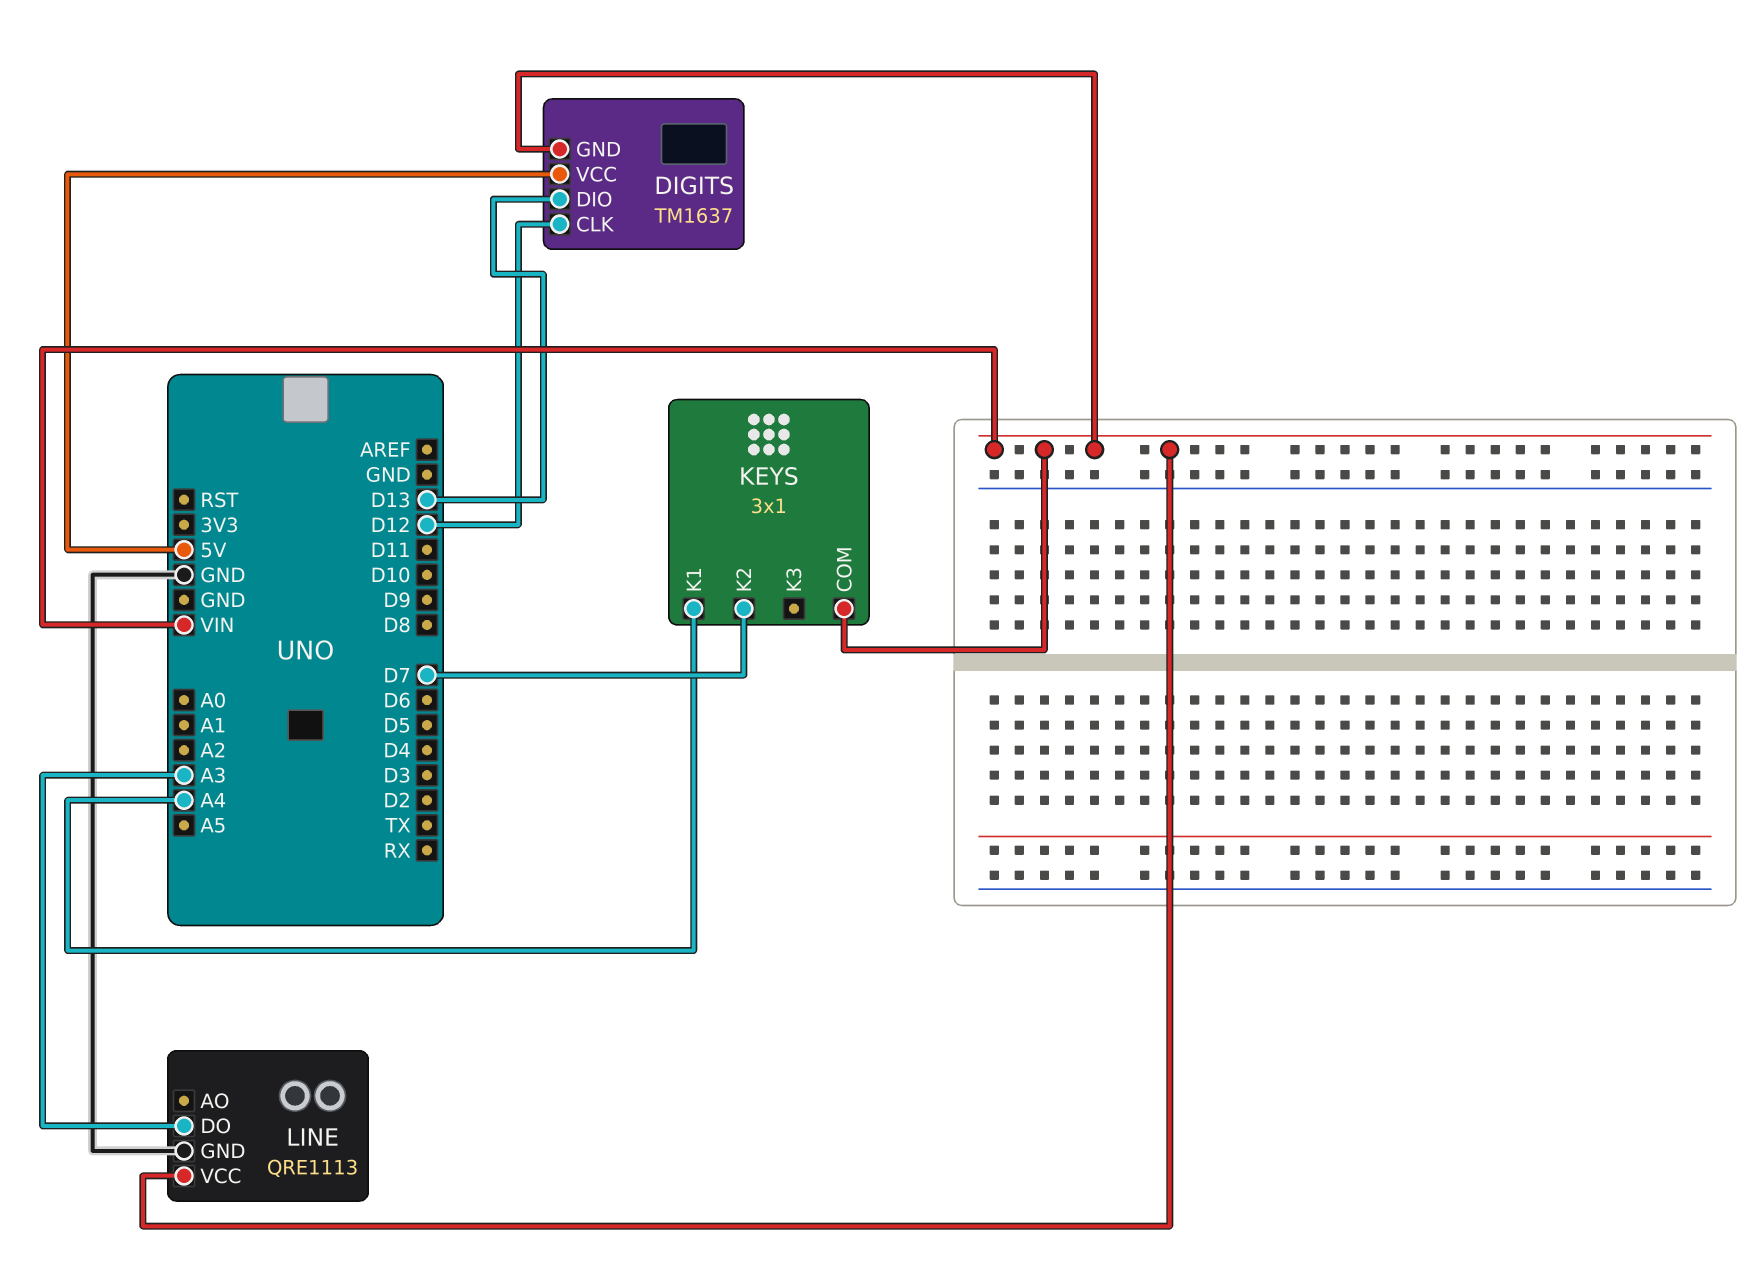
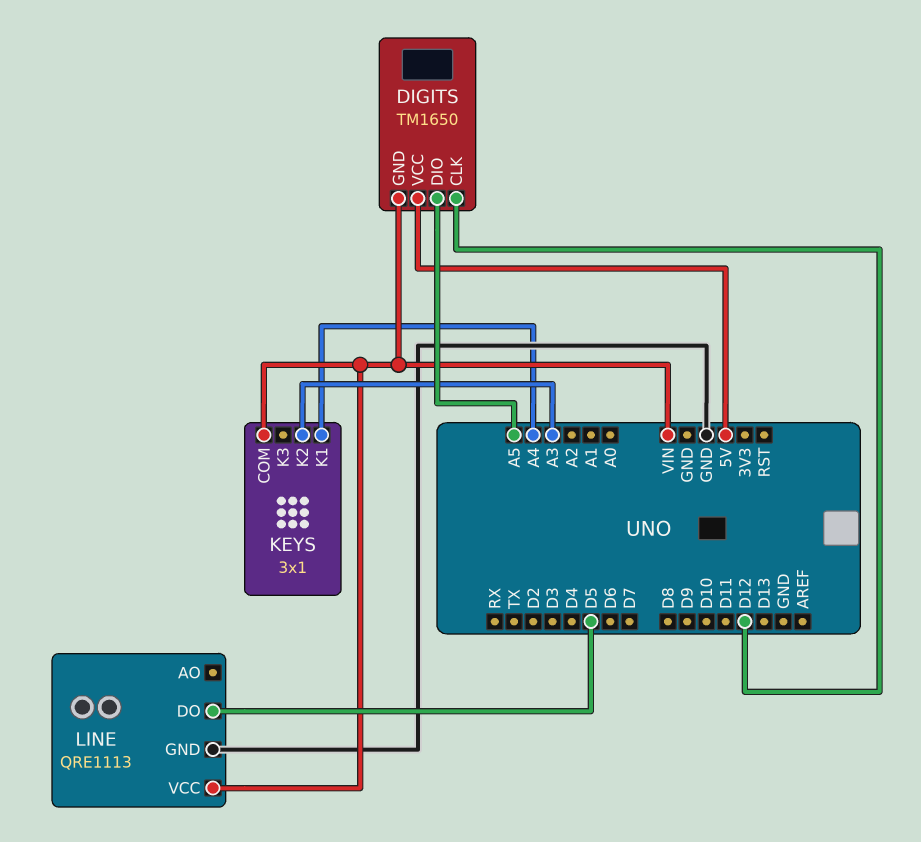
DIGITS: TM1637 -> TM1650
DIGITS pin DIO: D13 -> A5
KEYS pin K2: D7 -> A3
LINE pin DO: A3 -> D5

